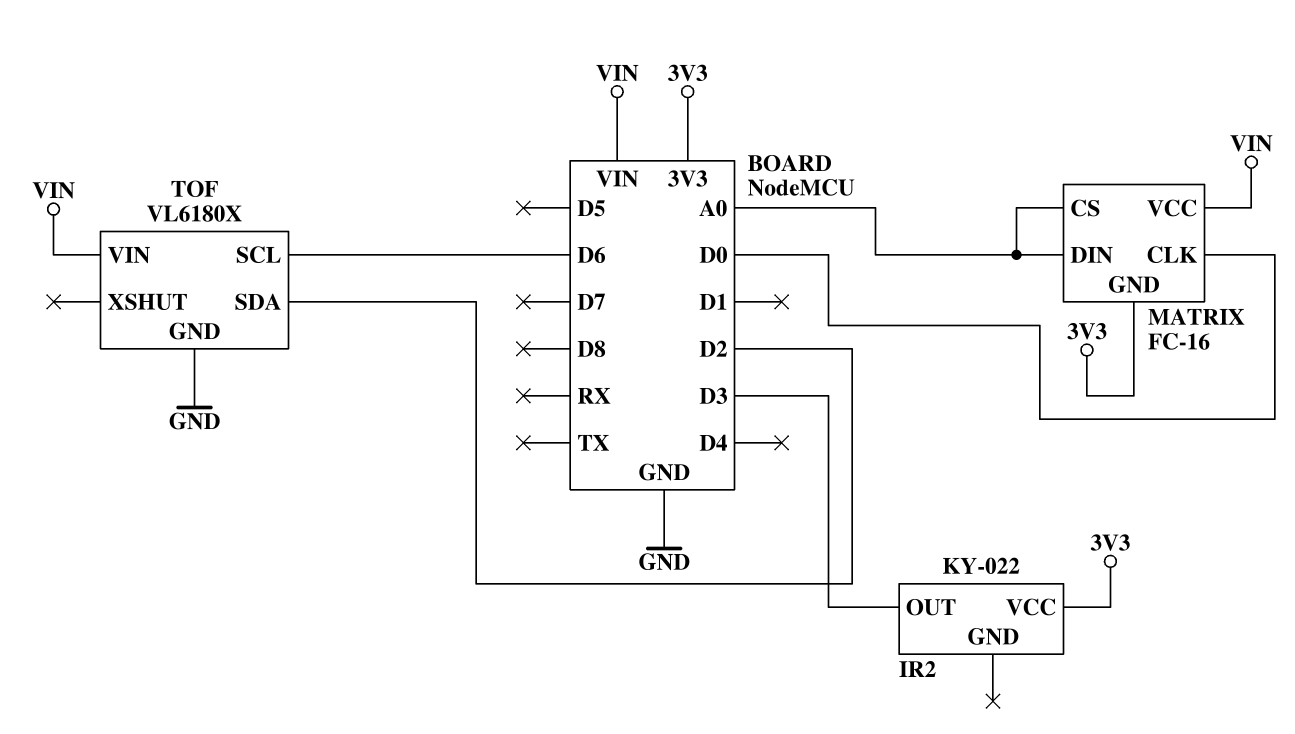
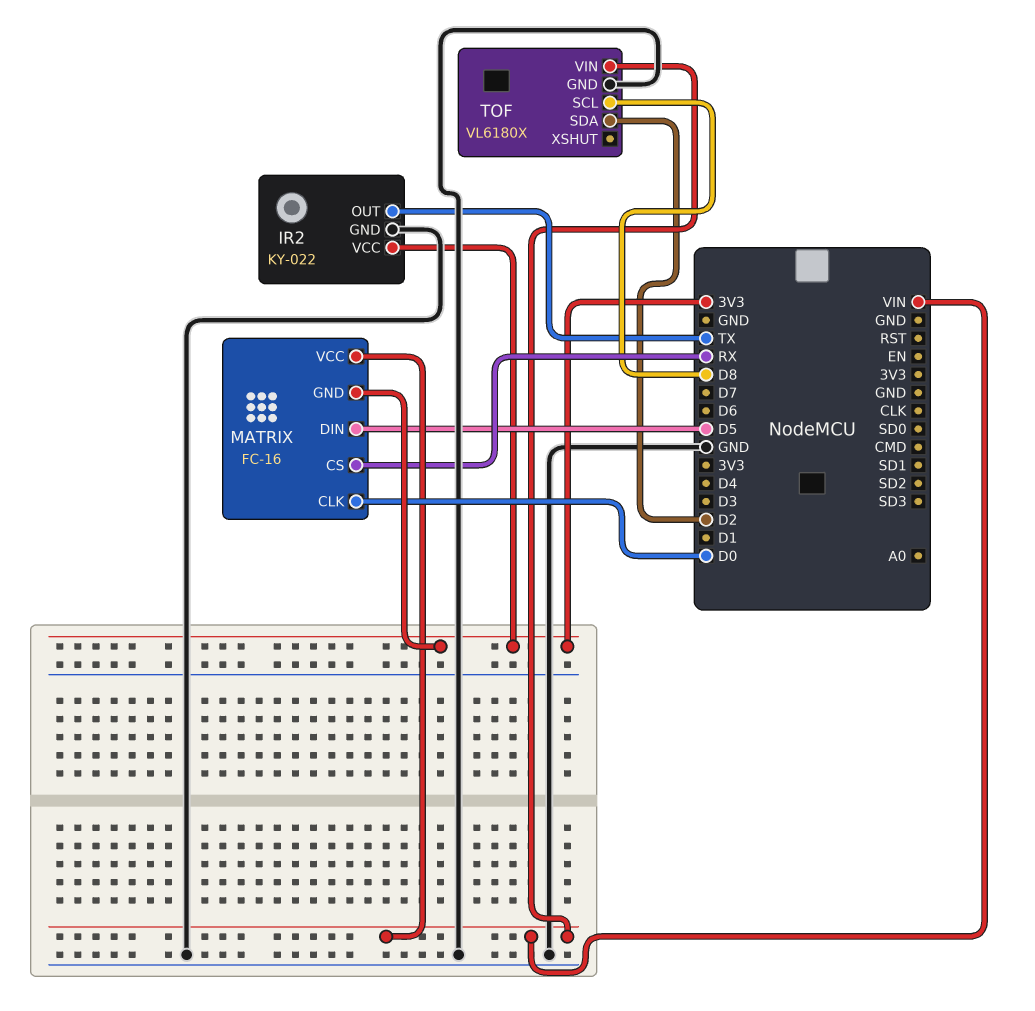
IR2 pin GND: none -> GND
IR2 pin OUT: D3 -> TX
MATRIX pin CS: A0 -> RX
MATRIX pin DIN: A0 -> D5
TOF pin SCL: D6 -> D8

